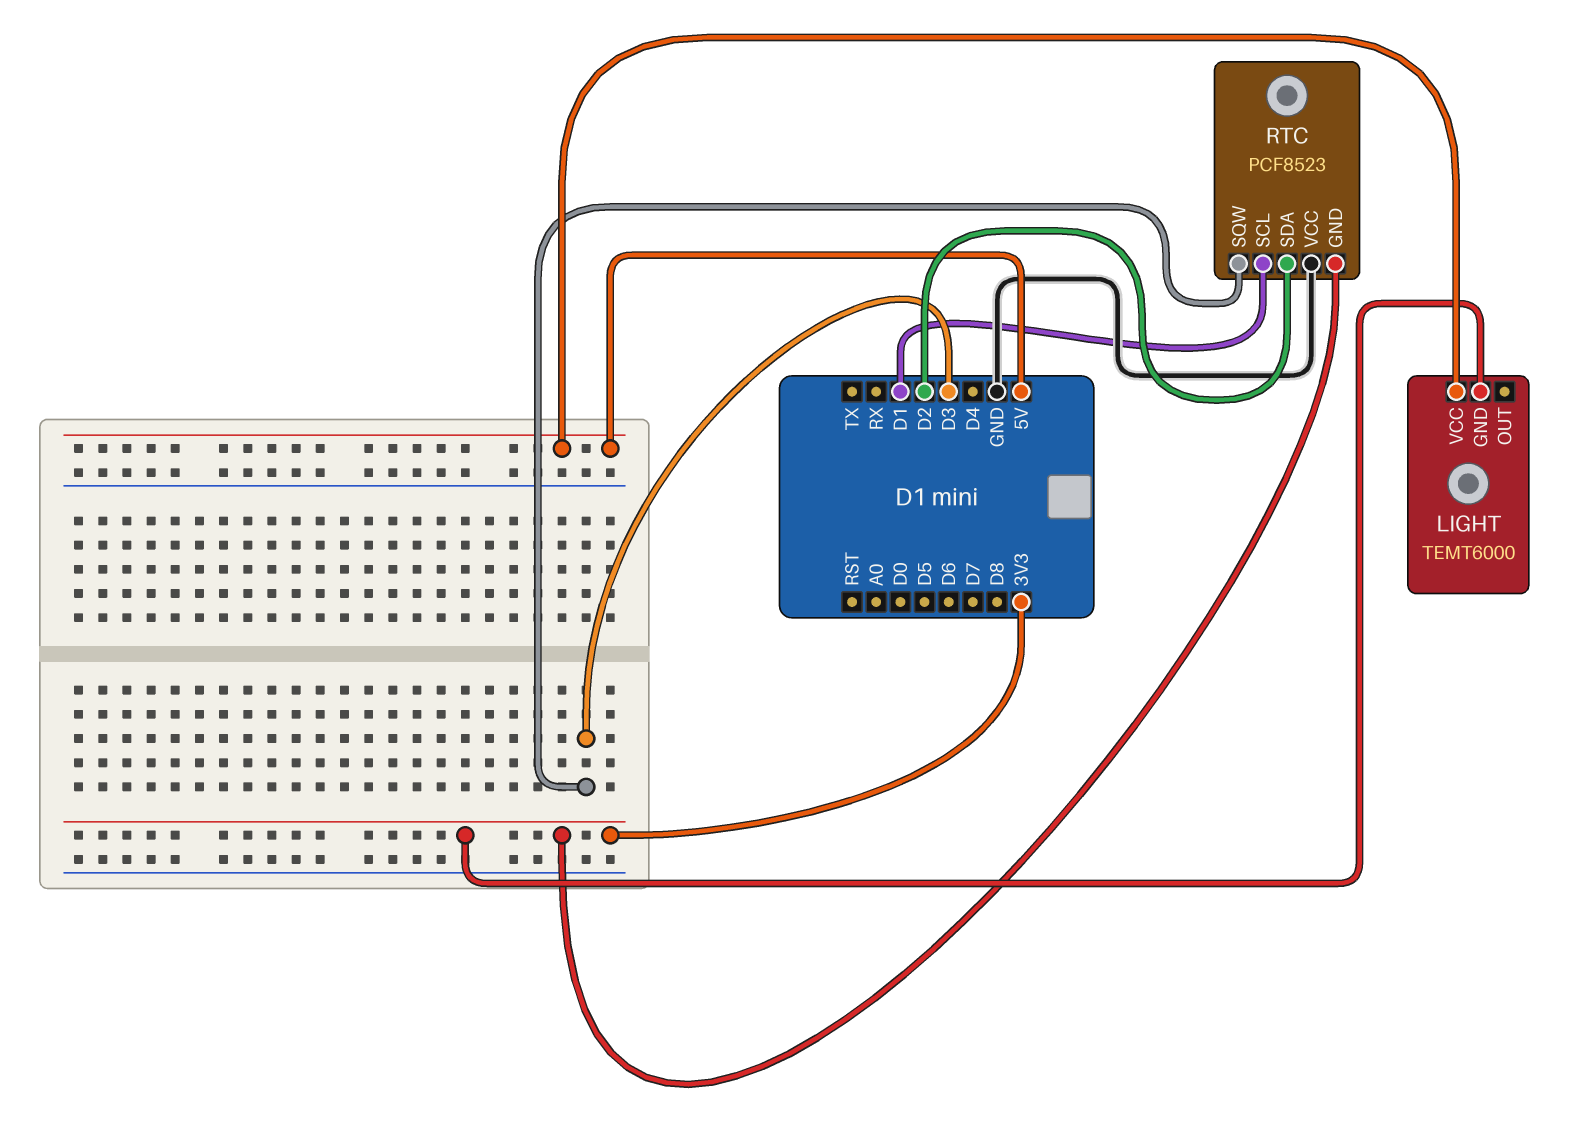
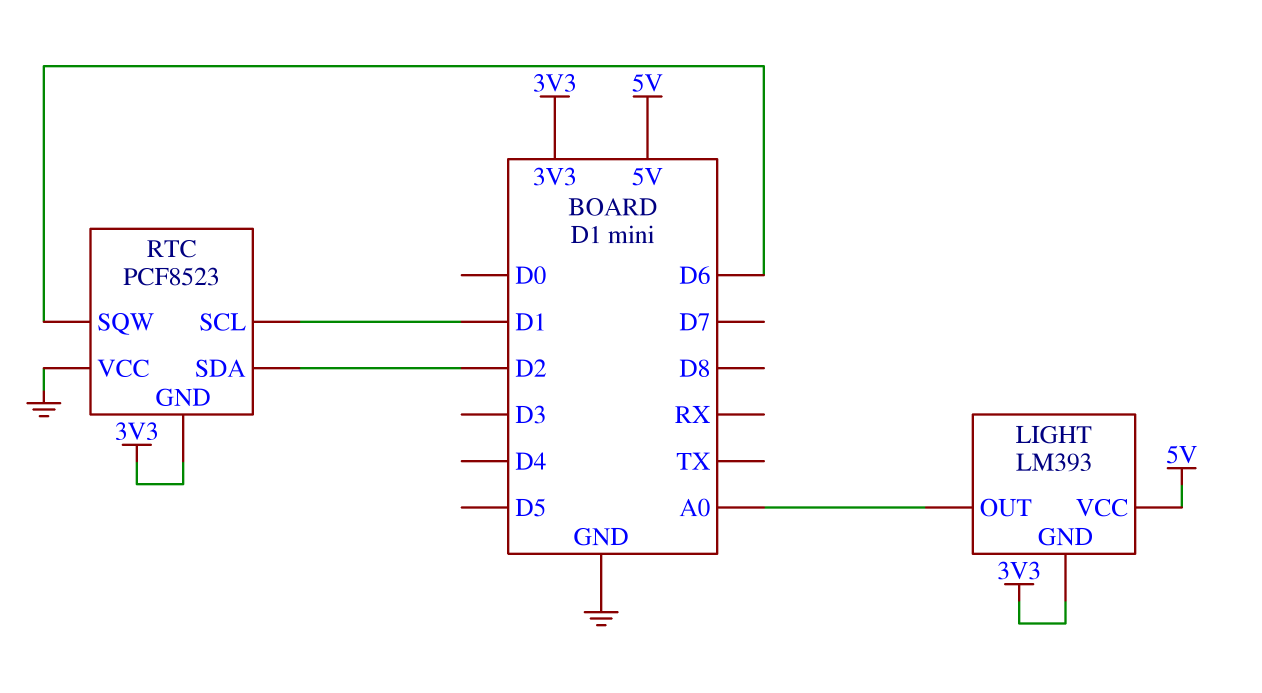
LIGHT: TEMT6000 -> LM393
LIGHT pin OUT: none -> A0
RTC pin SQW: D3 -> D6

